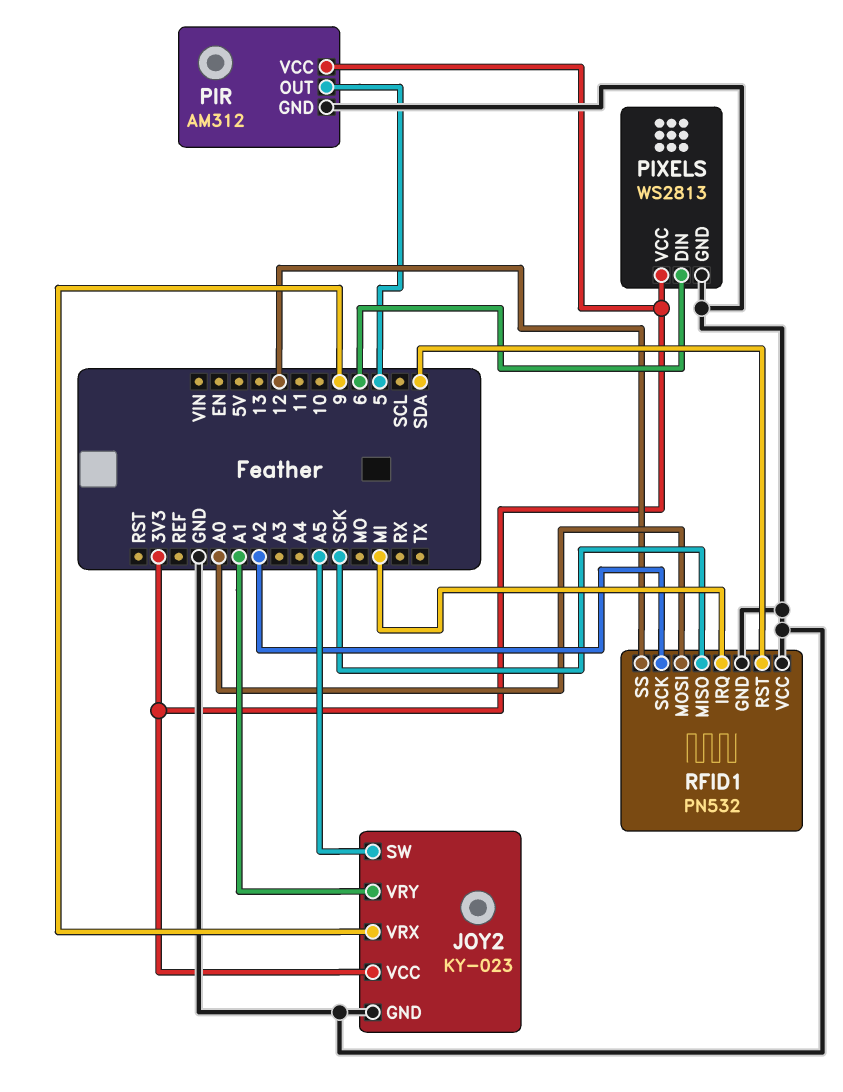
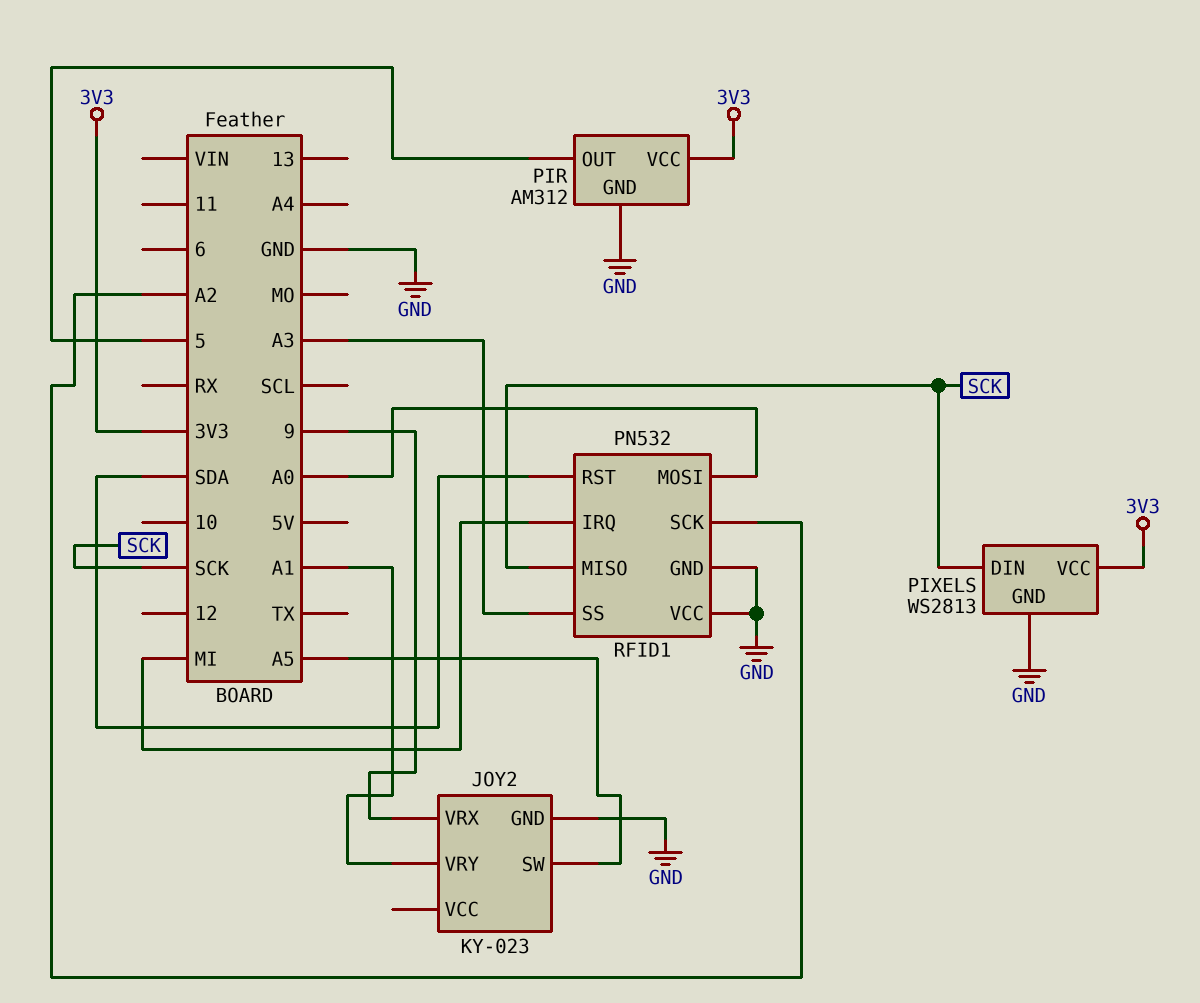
JOY2 pin VCC: 3V3 -> none
PIXELS pin DIN: 6 -> SCK
RFID1 pin SS: 12 -> A3

